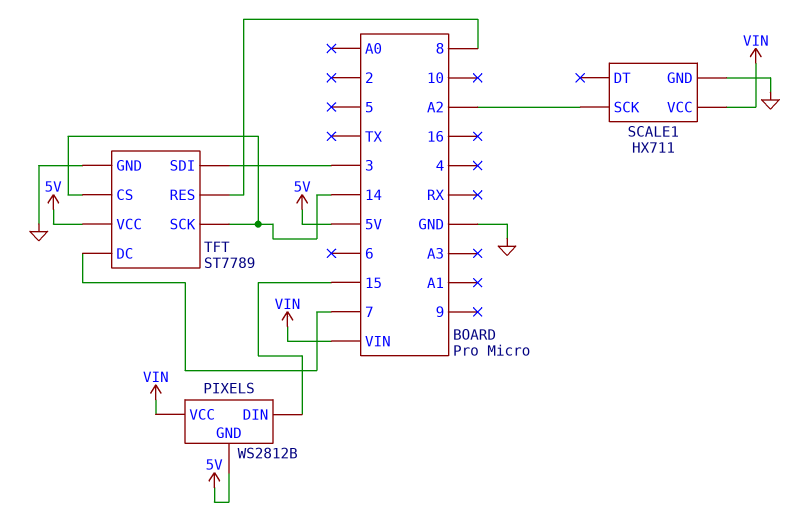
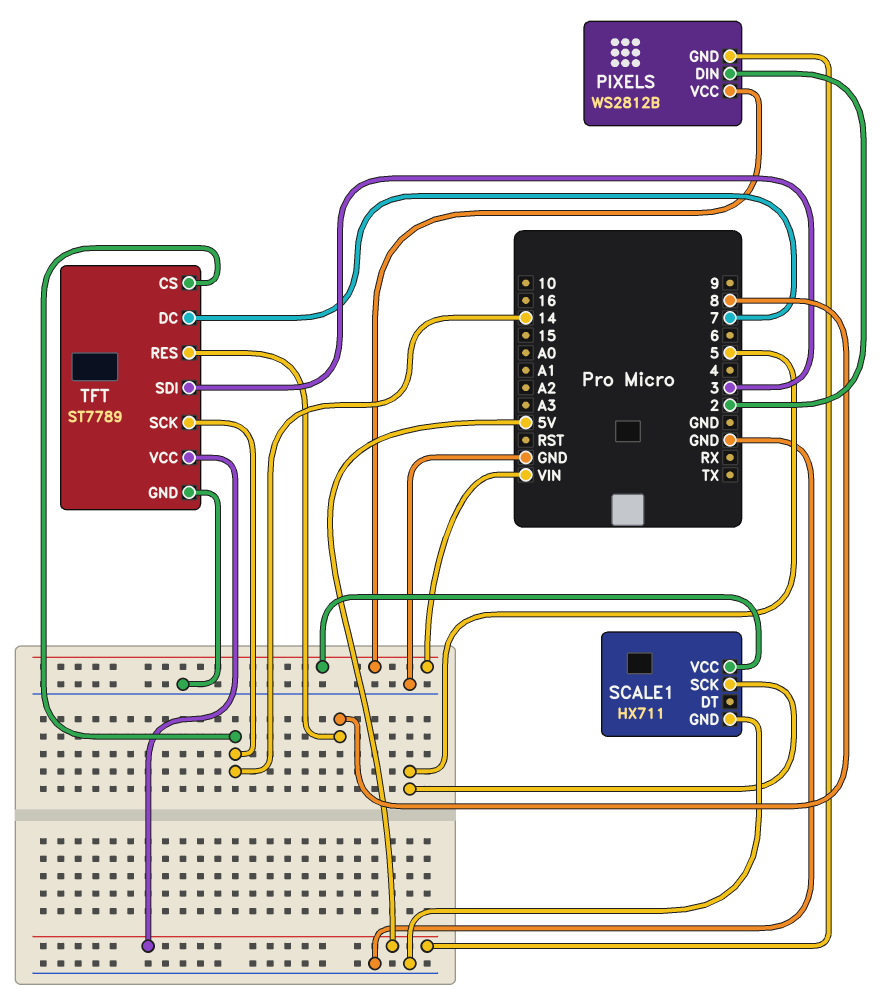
PIXELS pin DIN: 15 -> 2
SCALE1 pin SCK: A2 -> 5

